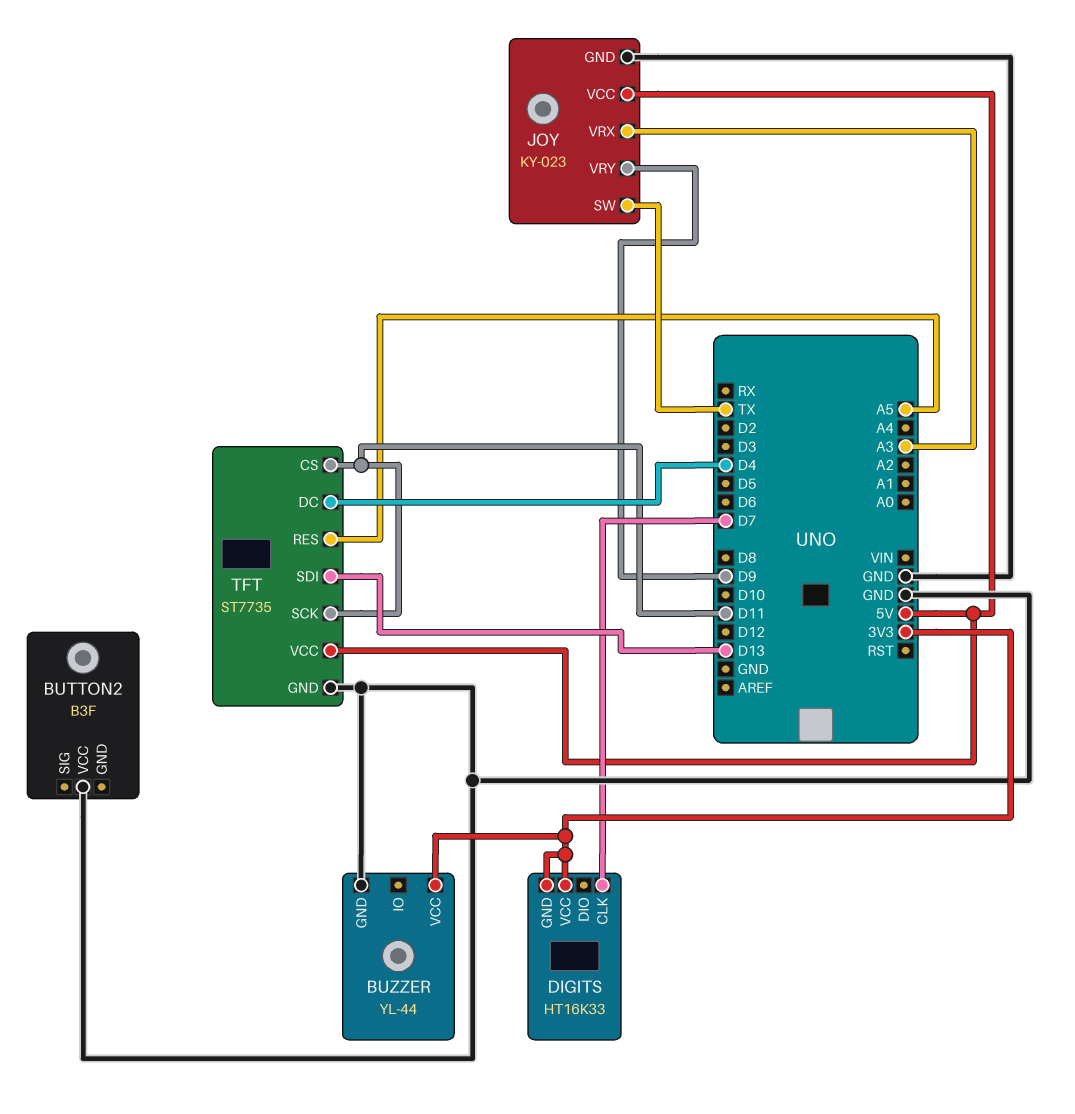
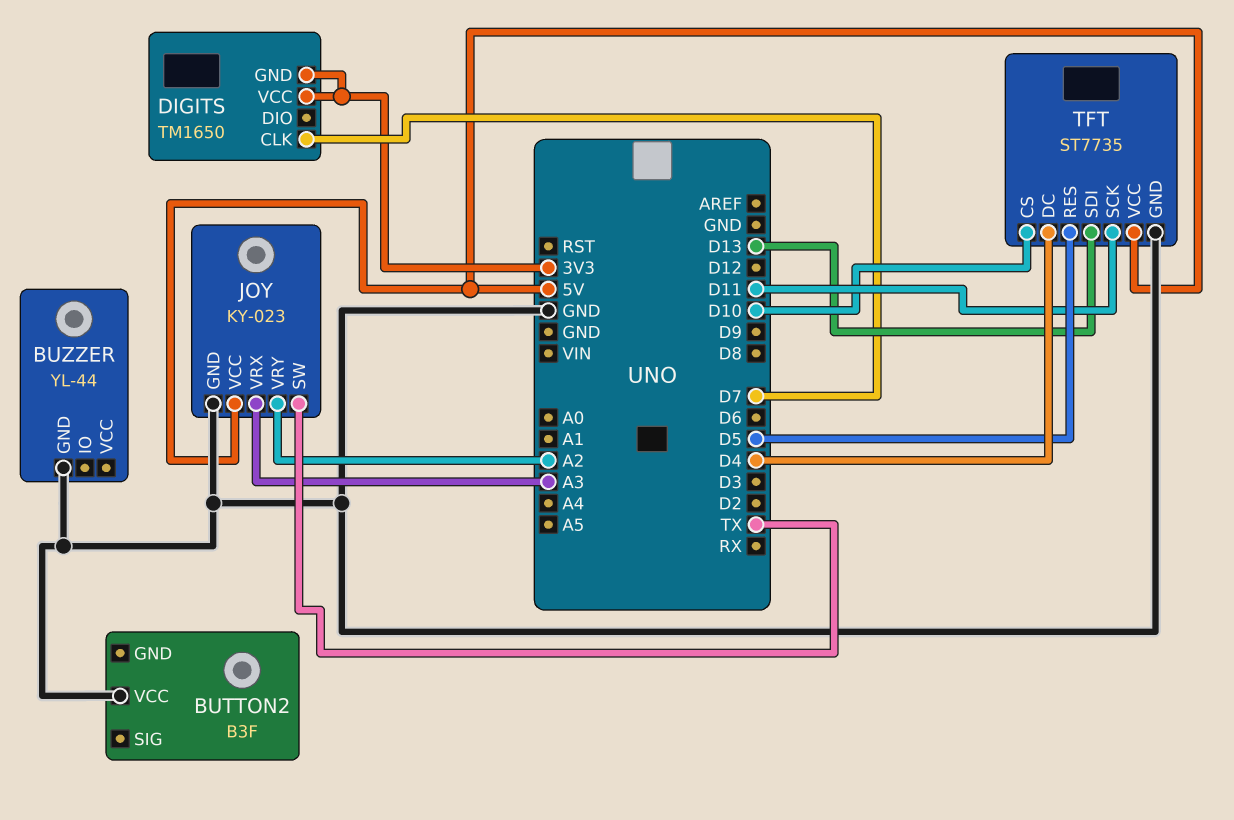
BUZZER pin VCC: 3V3 -> none
DIGITS: HT16K33 -> TM1650
JOY pin VRY: D9 -> A2
TFT pin CS: D11 -> D10
TFT pin RES: A5 -> D5

